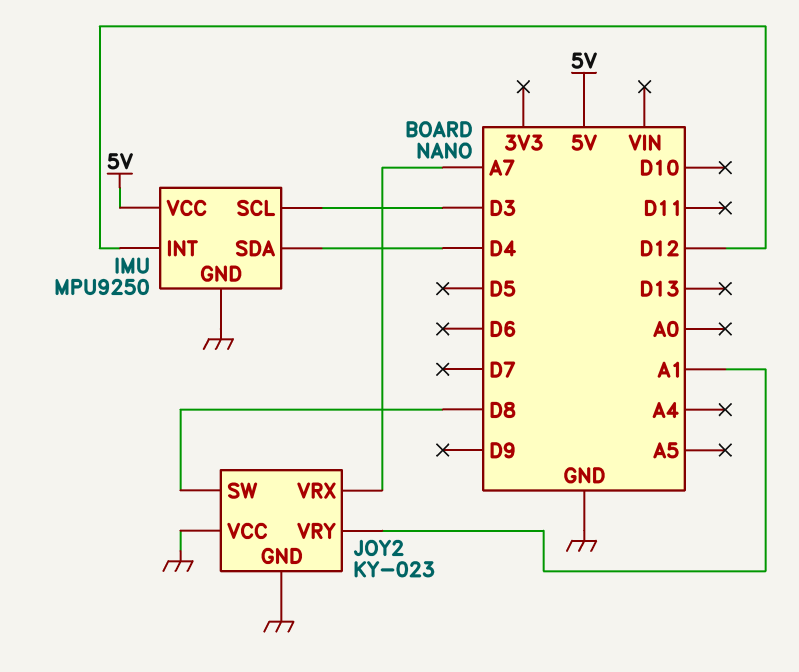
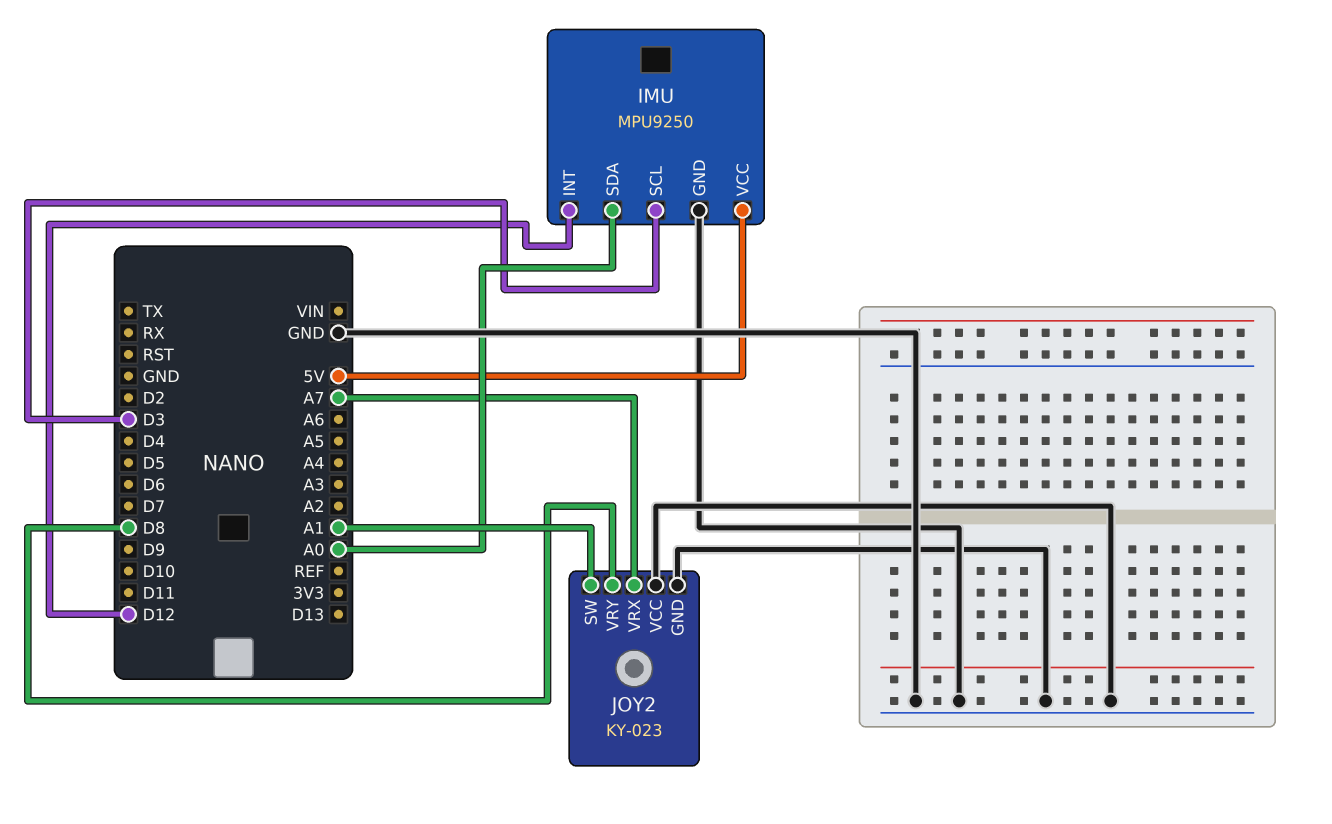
IMU pin SDA: D4 -> A0
JOY2 pin SW: D8 -> A1
JOY2 pin VRY: A1 -> D8

